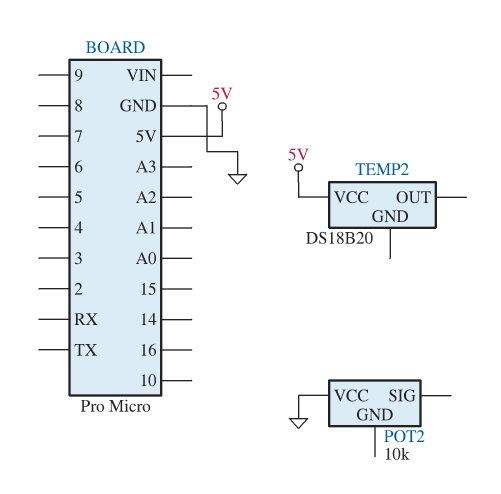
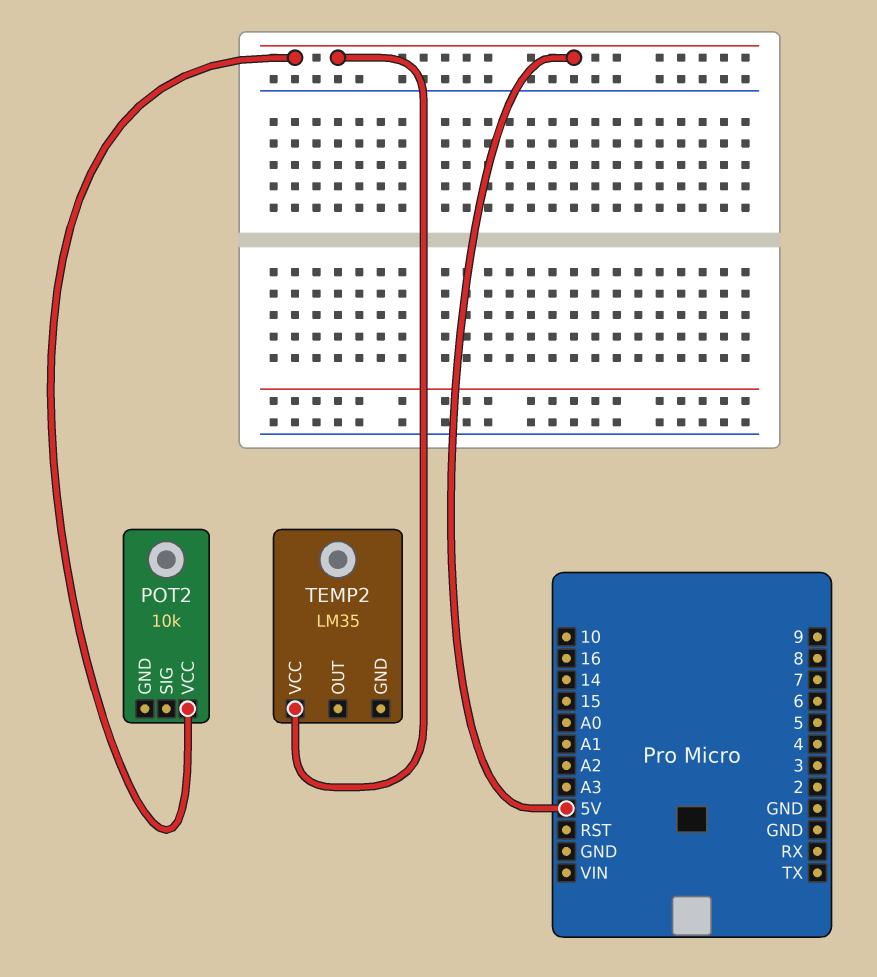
POT2 pin VCC: GND -> 5V
TEMP2: DS18B20 -> LM35

